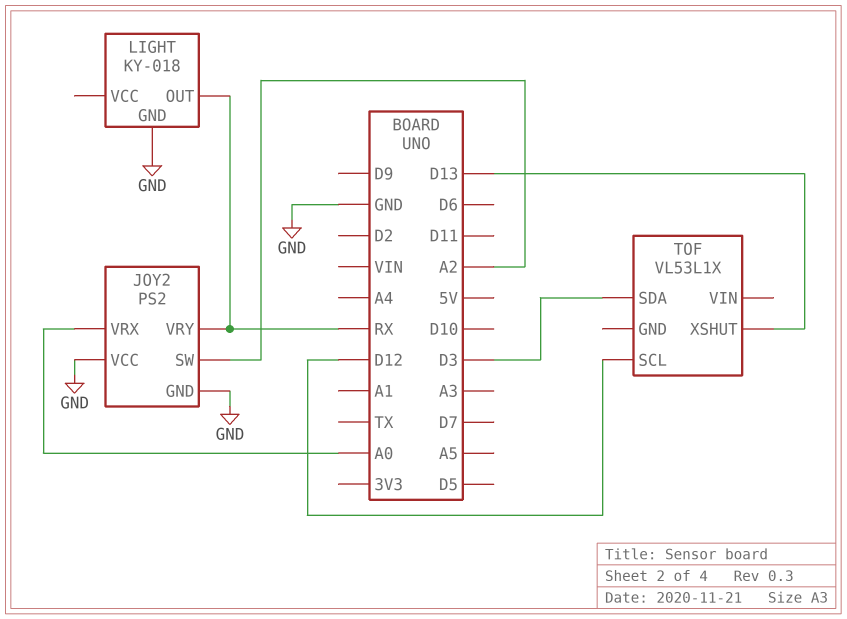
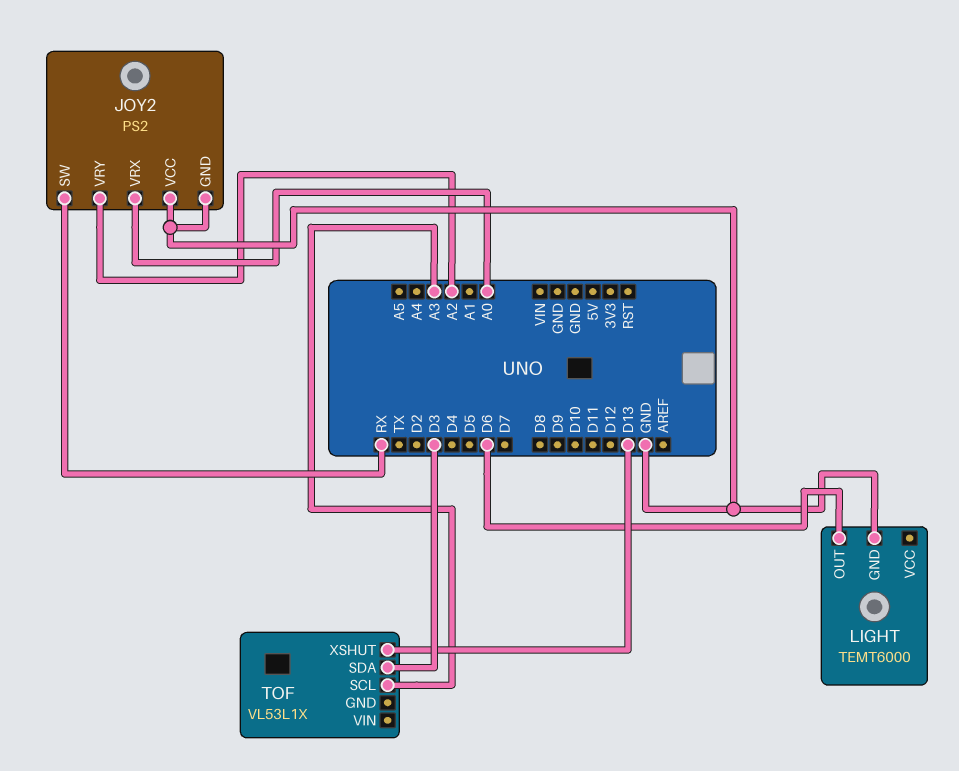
JOY2 pin SW: A2 -> RX
JOY2 pin VRY: RX -> A2
LIGHT: KY-018 -> TEMT6000
LIGHT pin OUT: RX -> D6
TOF pin SCL: D12 -> A3

